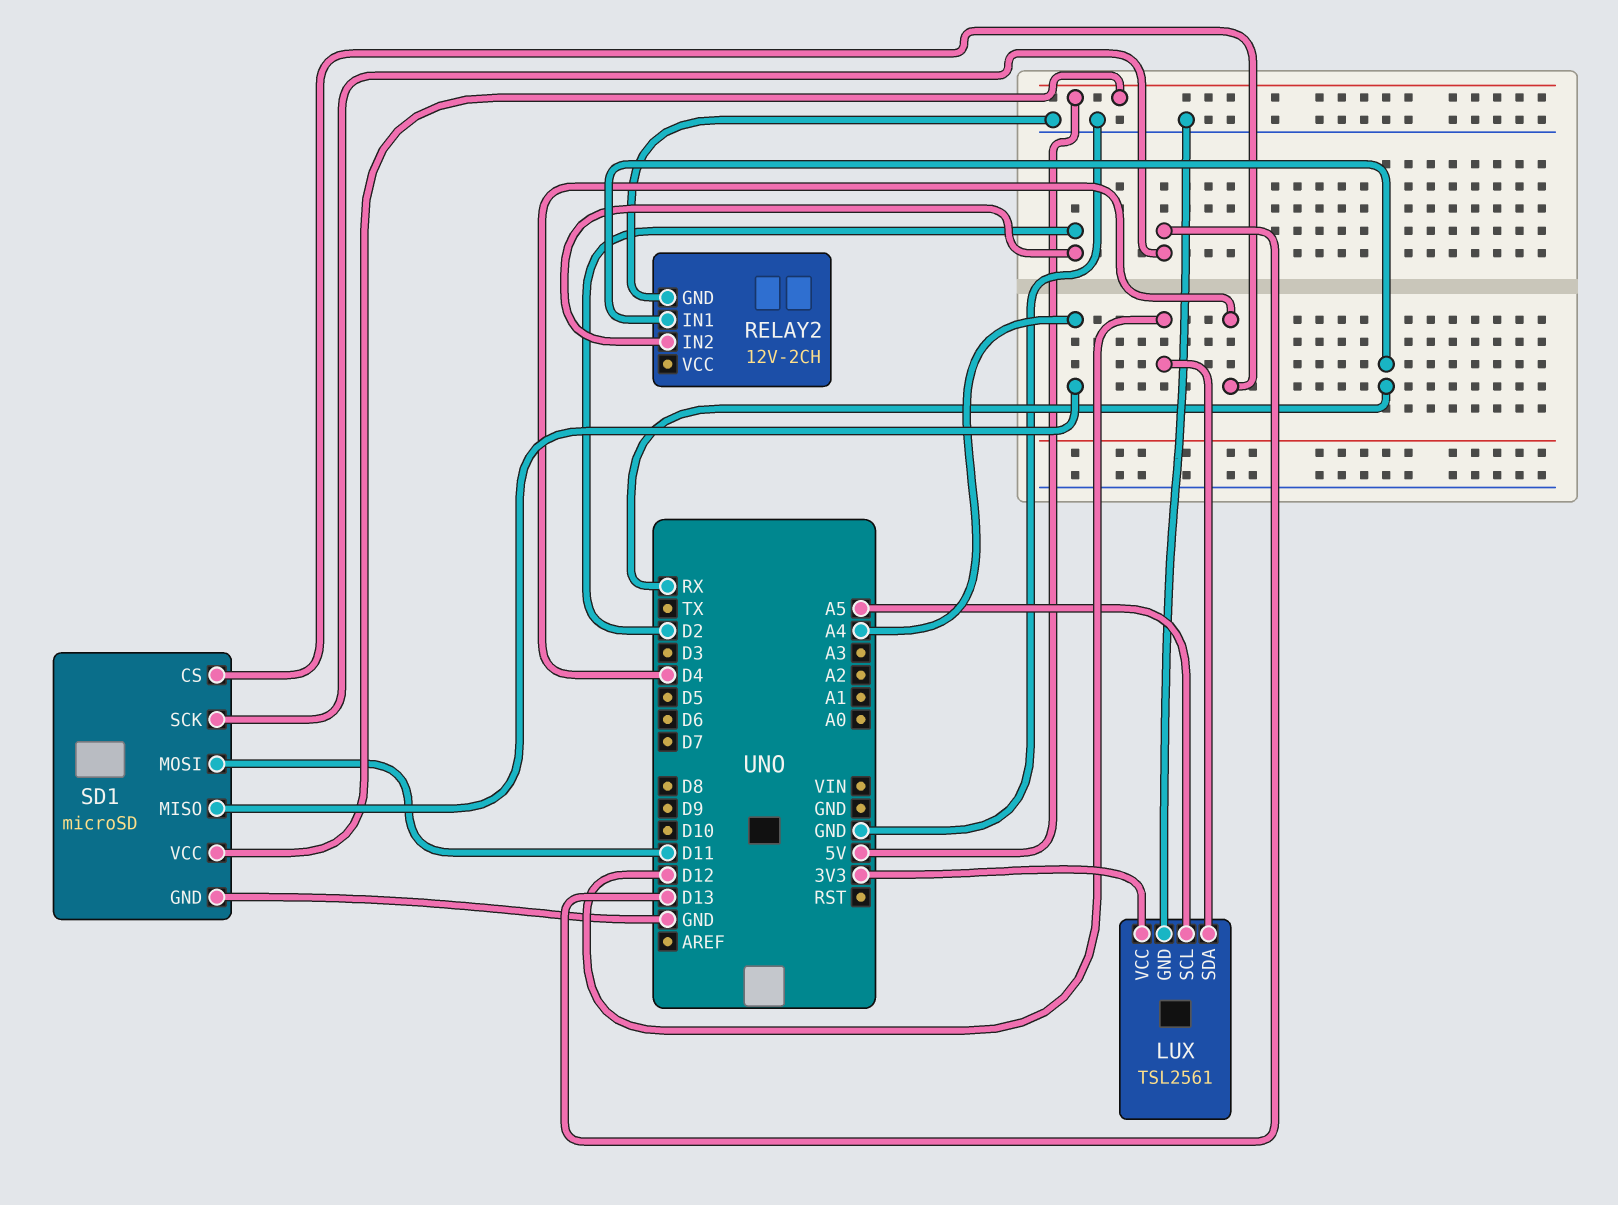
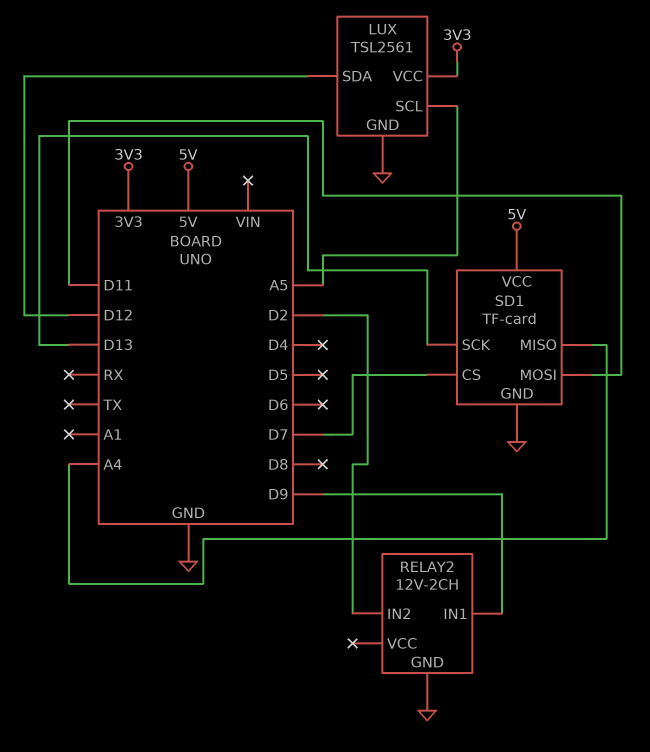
RELAY2 pin IN1: RX -> D9
SD1: microSD -> TF-card
SD1 pin CS: D4 -> D7

